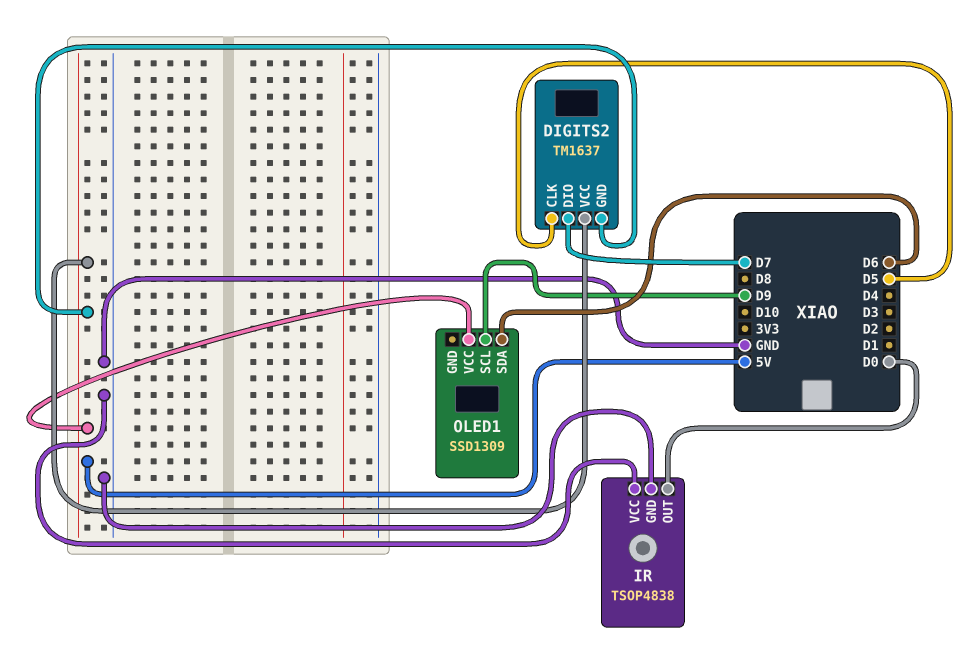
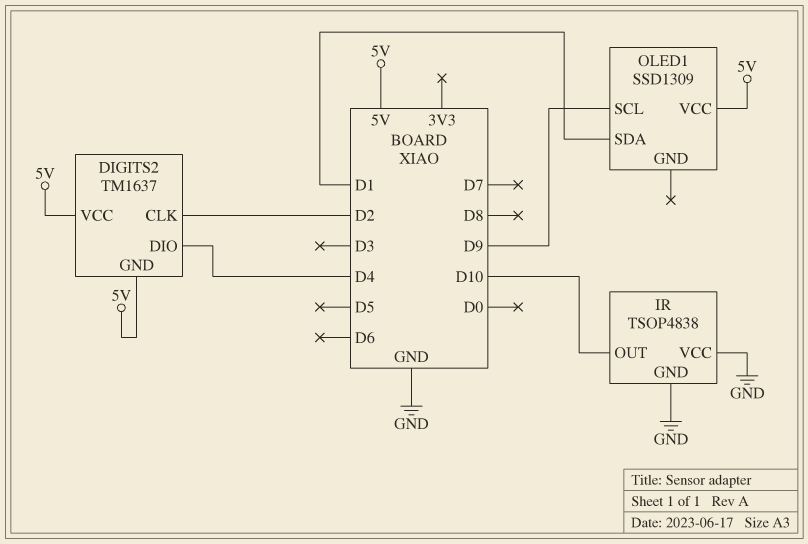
DIGITS2 pin CLK: D5 -> D2
DIGITS2 pin DIO: D7 -> D4
IR pin OUT: D0 -> D10
OLED1 pin SDA: D6 -> D1

